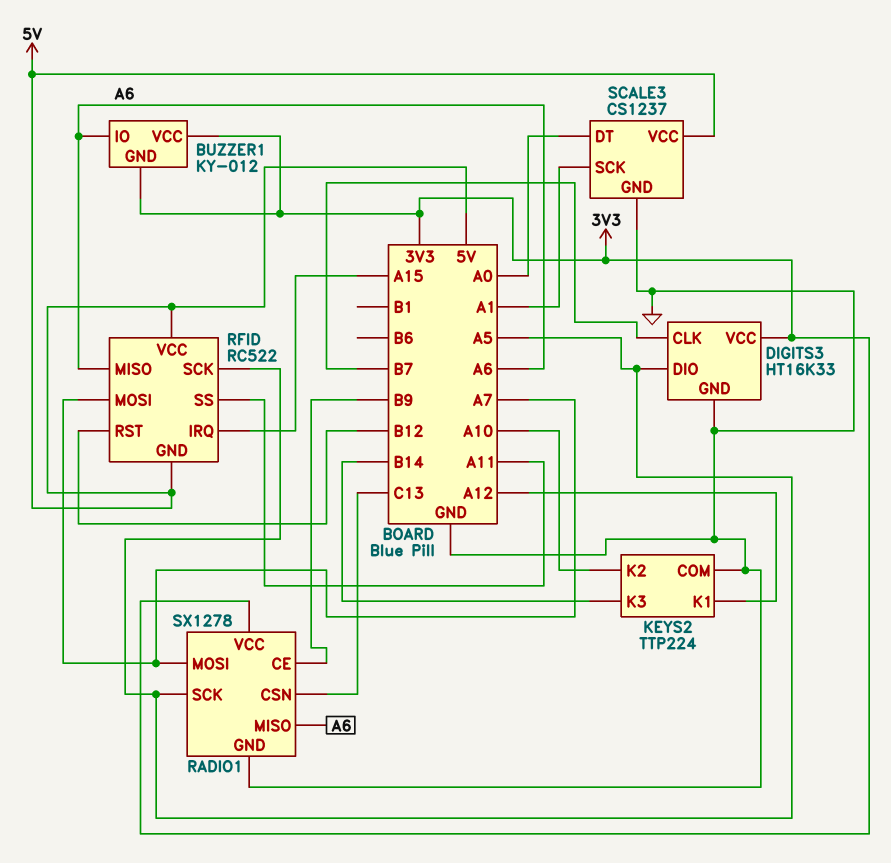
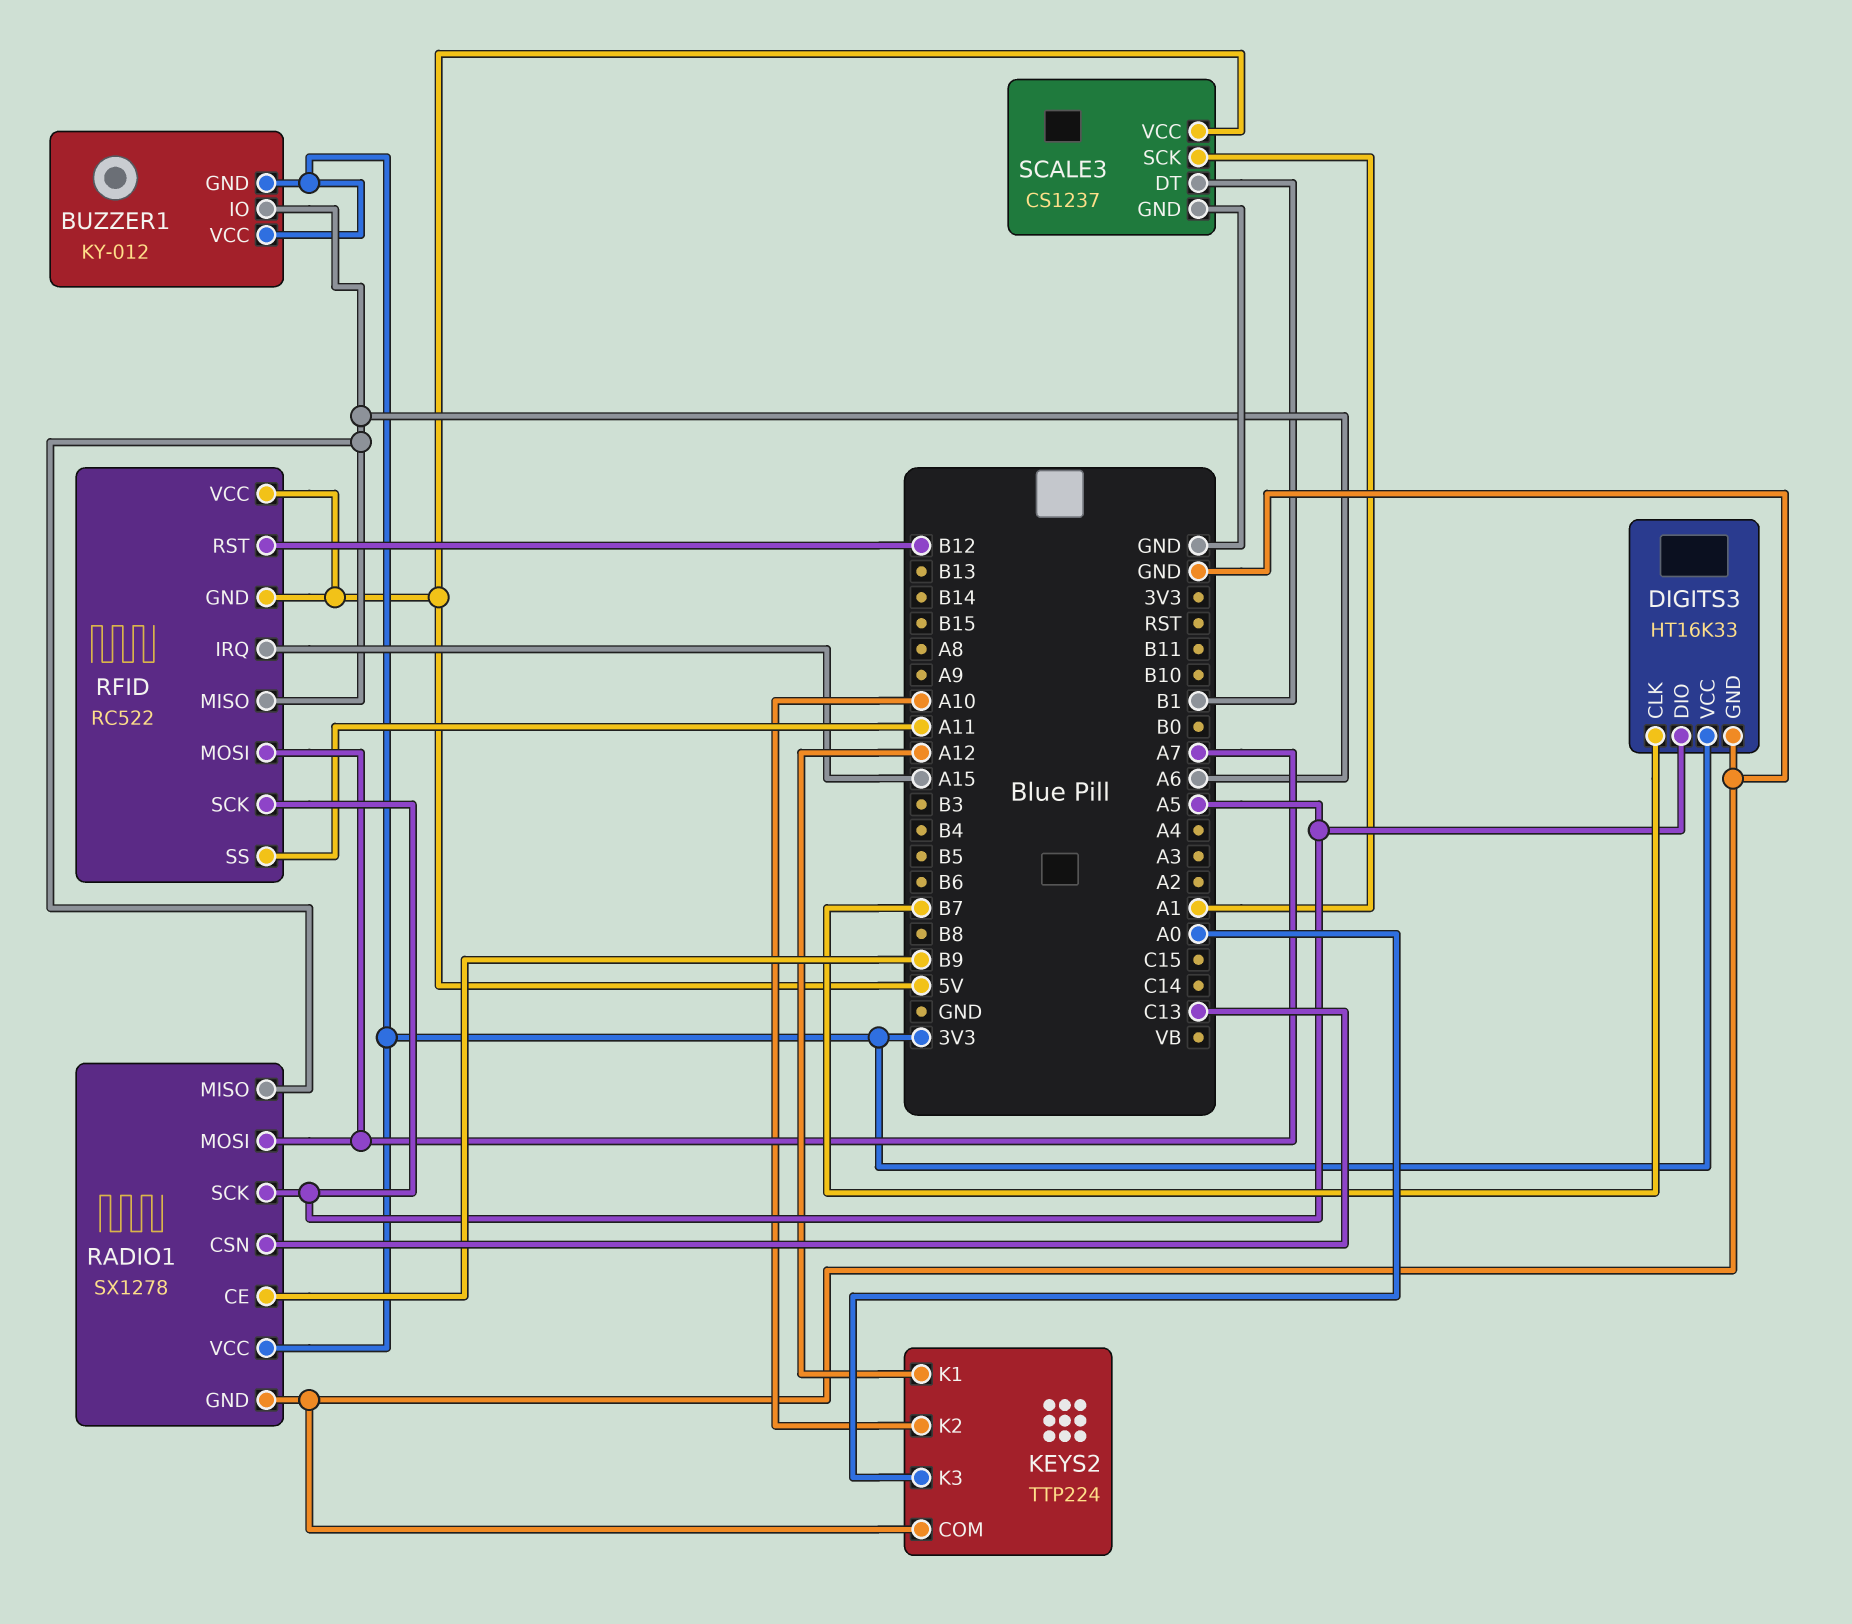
KEYS2 pin K3: B14 -> A0
SCALE3 pin DT: A0 -> B1

